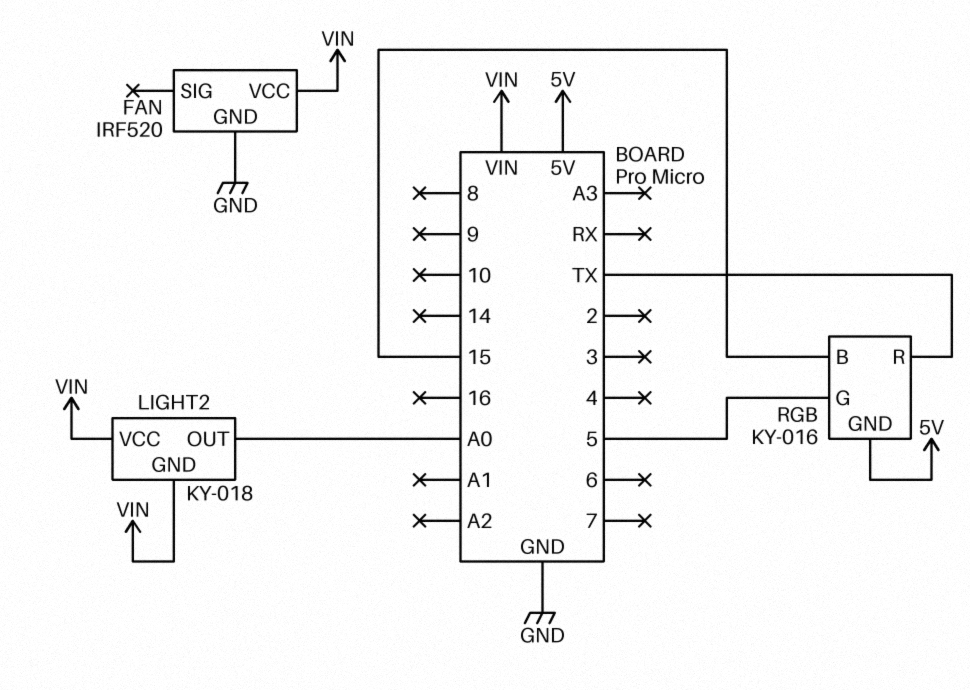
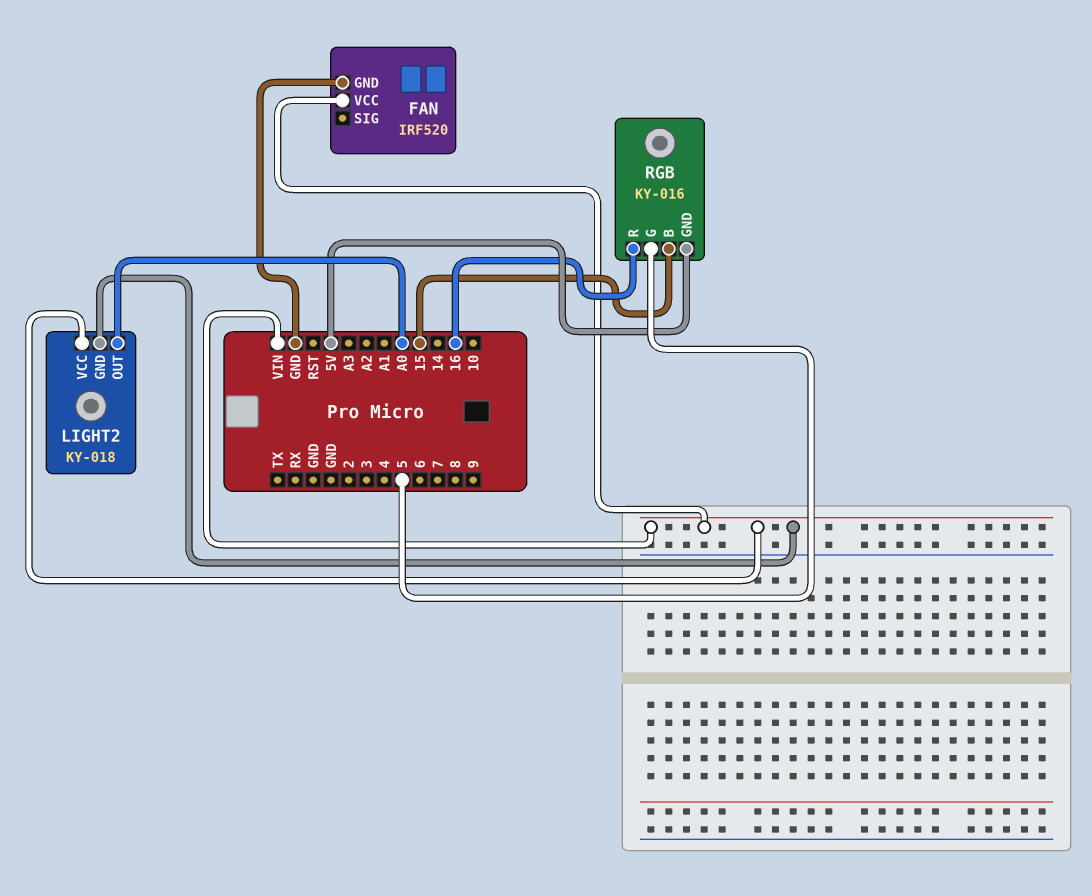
RGB pin R: TX -> 16

